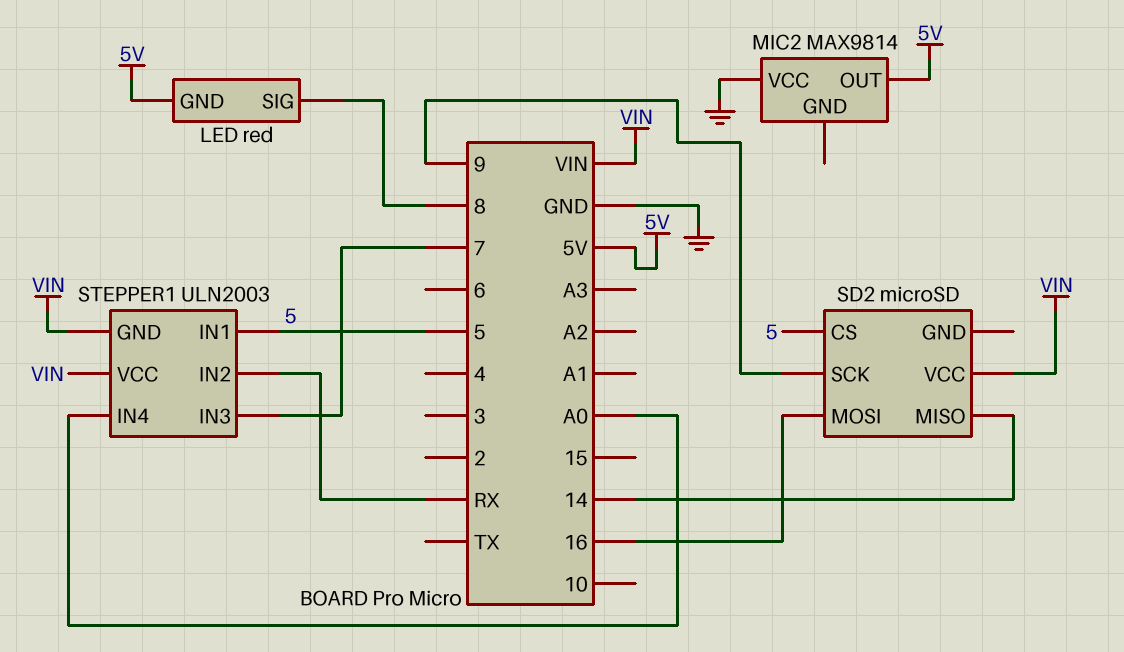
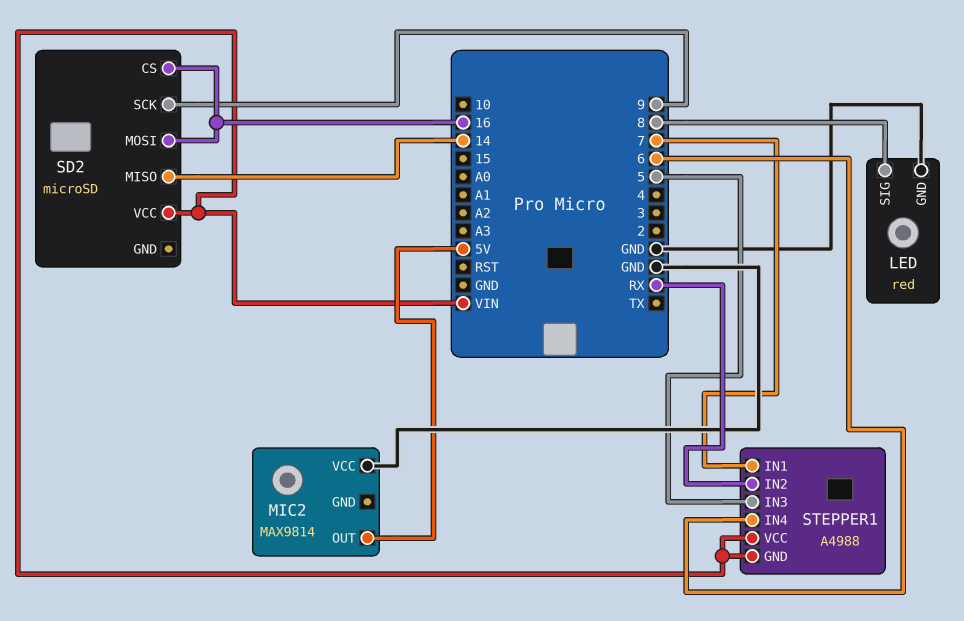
LED pin GND: 5V -> GND
SD2 pin CS: 5 -> 16
STEPPER1: ULN2003 -> A4988
STEPPER1 pin IN1: 5 -> 7
STEPPER1 pin IN3: 7 -> 5
STEPPER1 pin IN4: A0 -> 6

